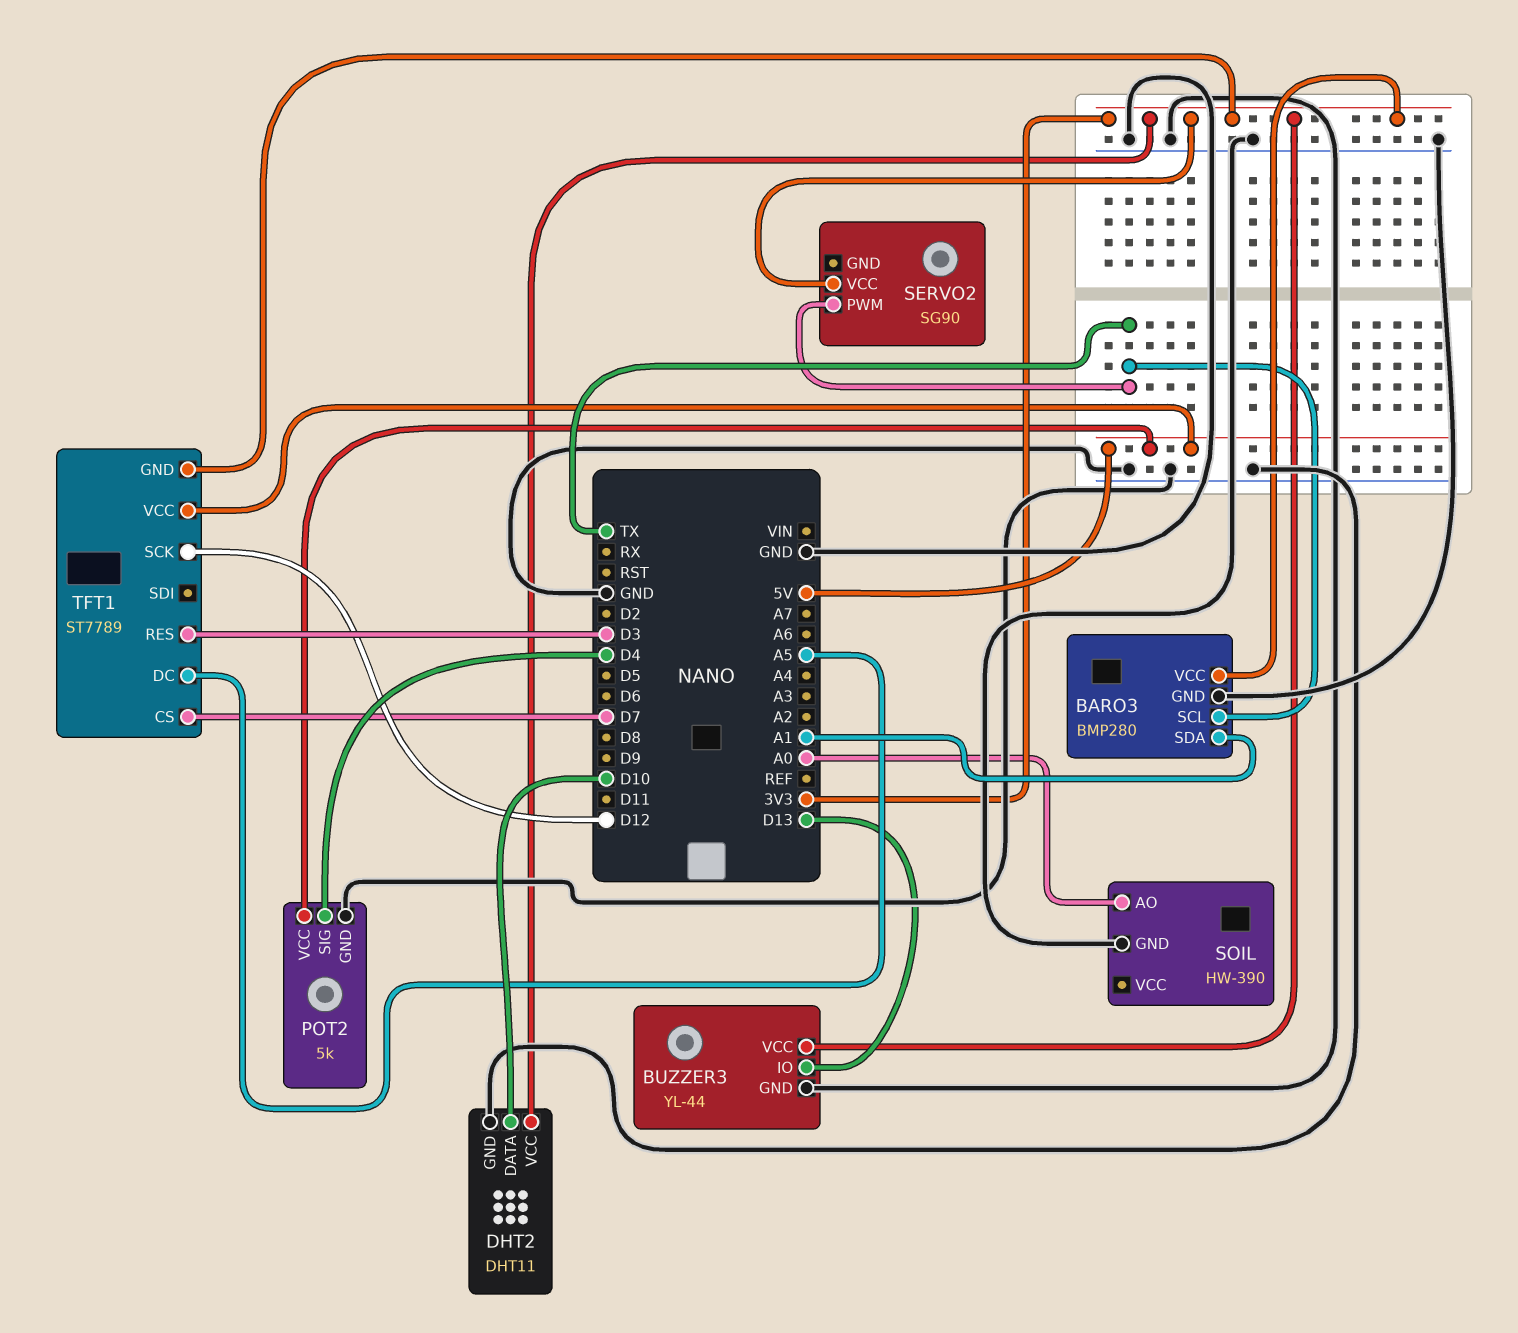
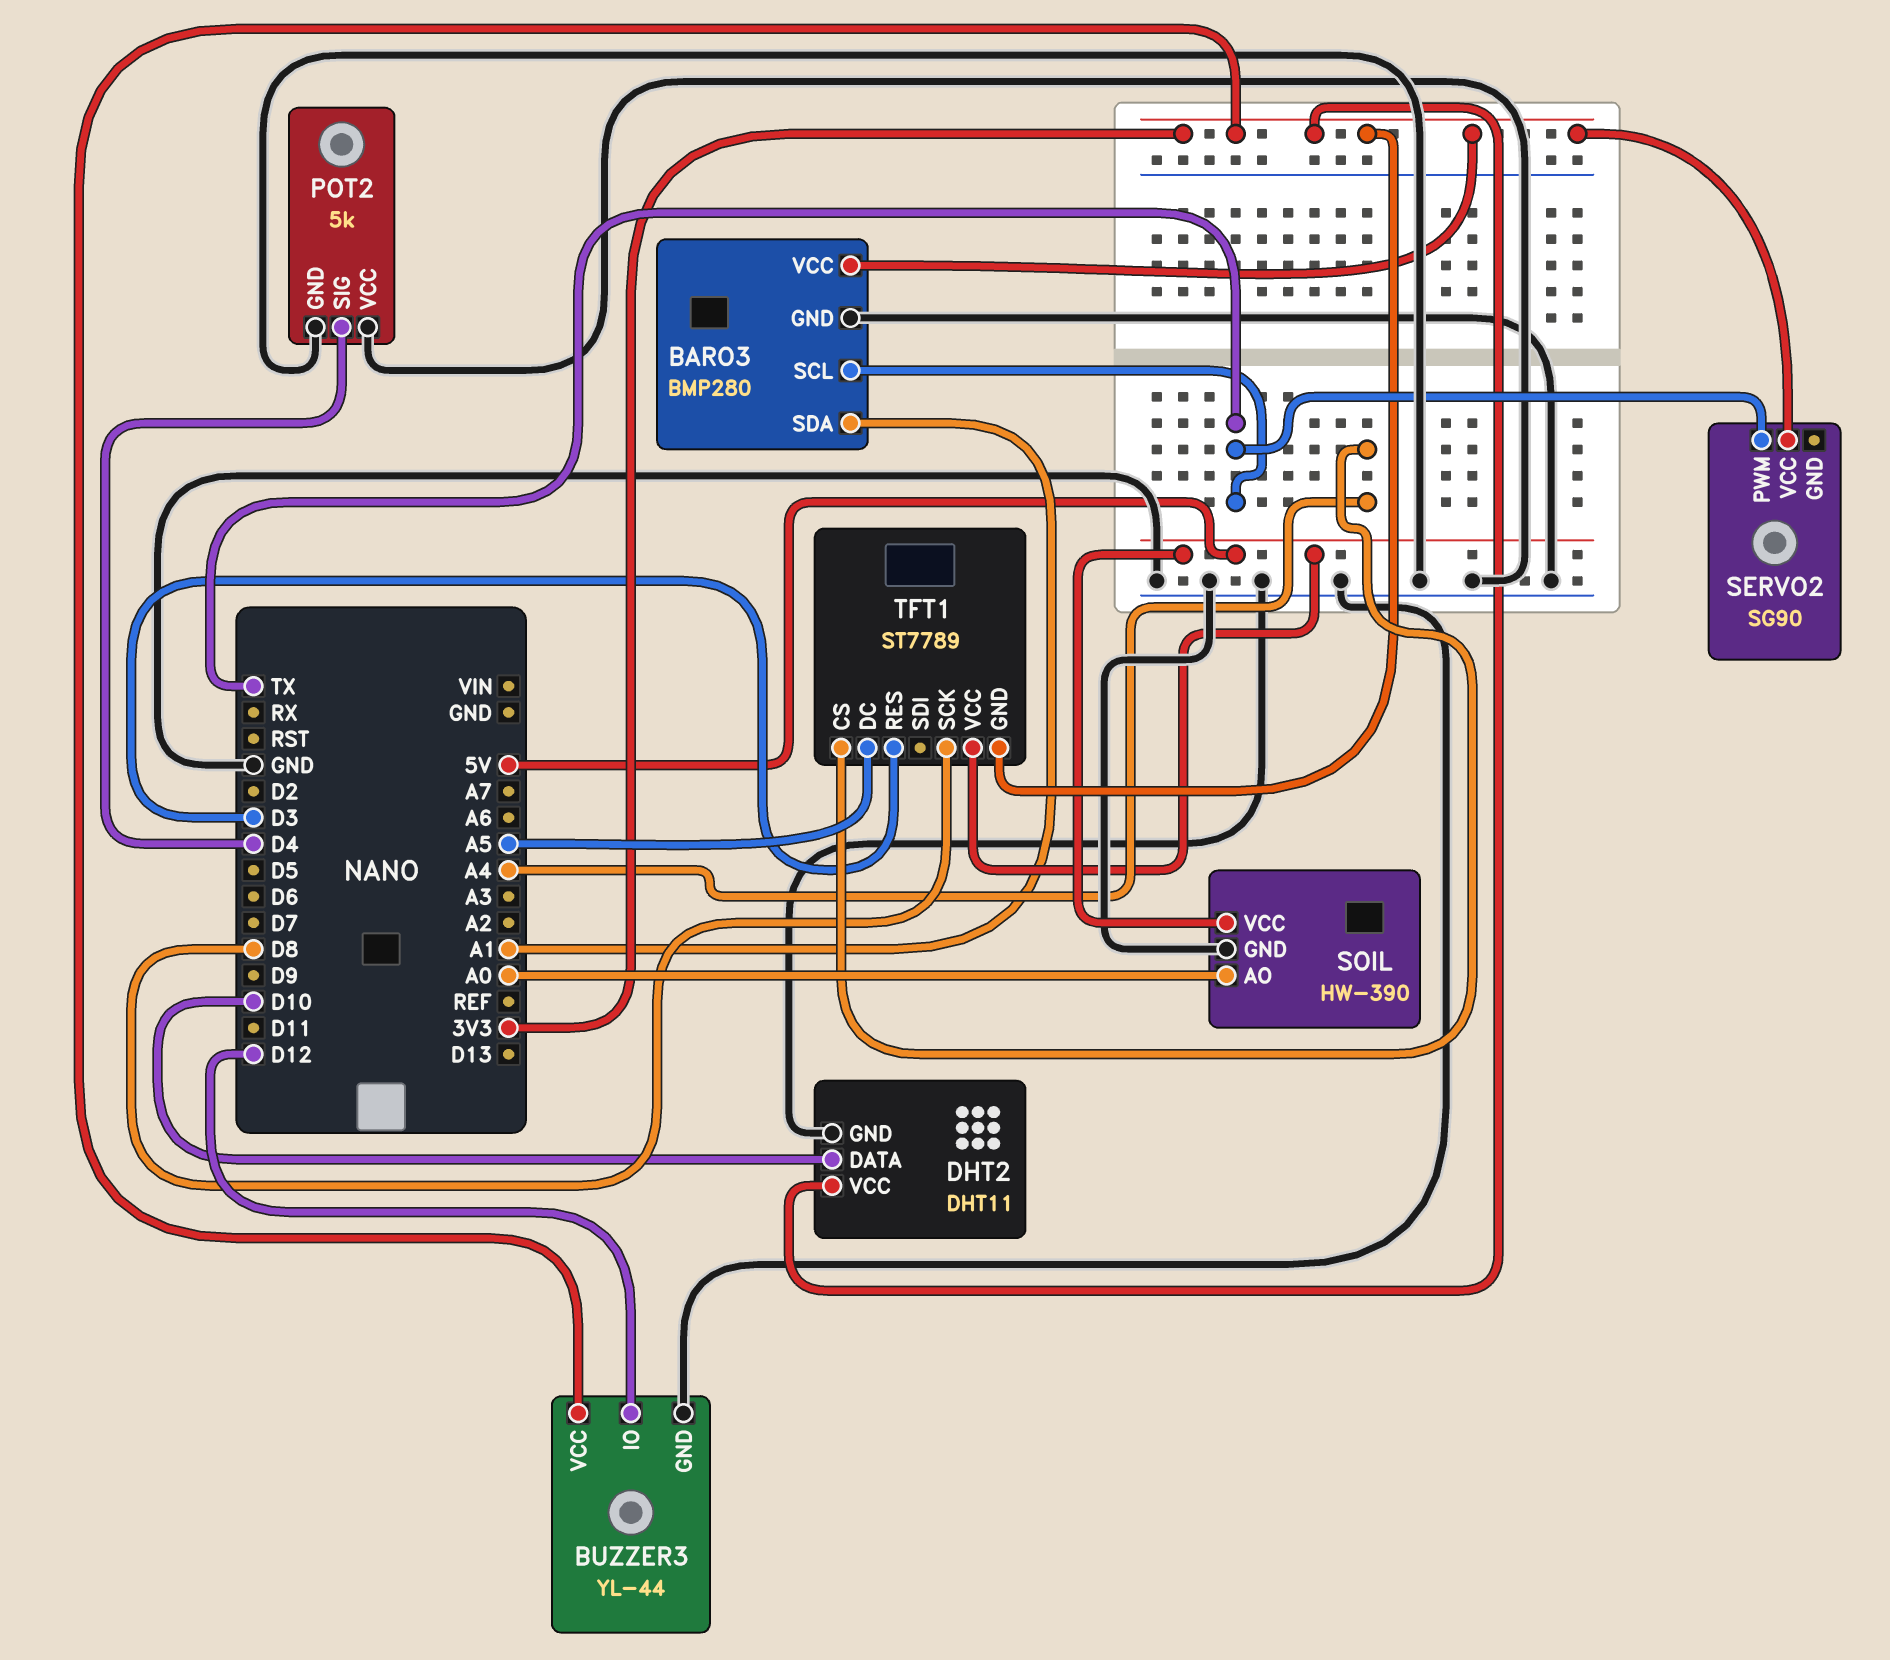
BUZZER3 pin IO: D13 -> D12
POT2 pin VCC: 5V -> GND
SOIL pin VCC: none -> 5V
TFT1 pin CS: D7 -> A4
TFT1 pin SCK: D12 -> D8

